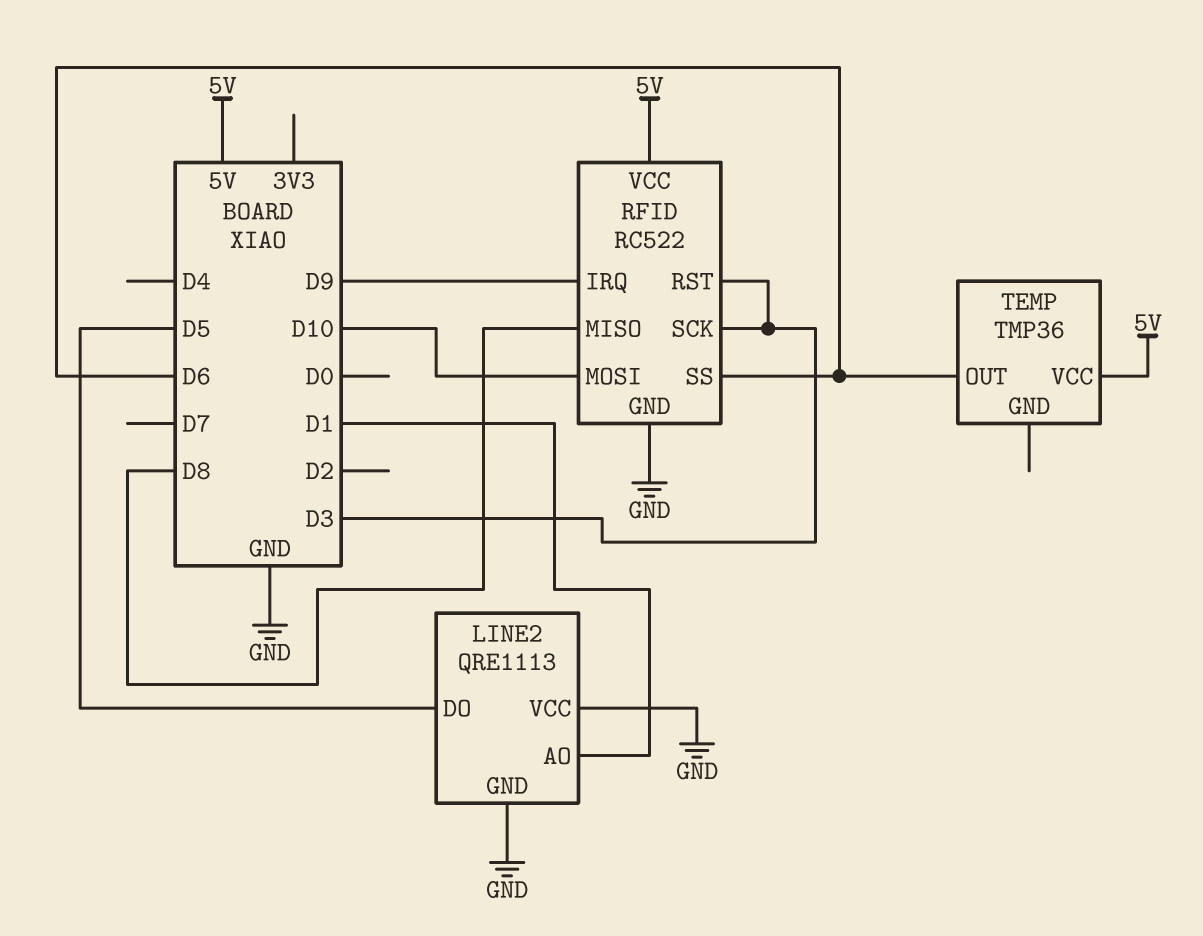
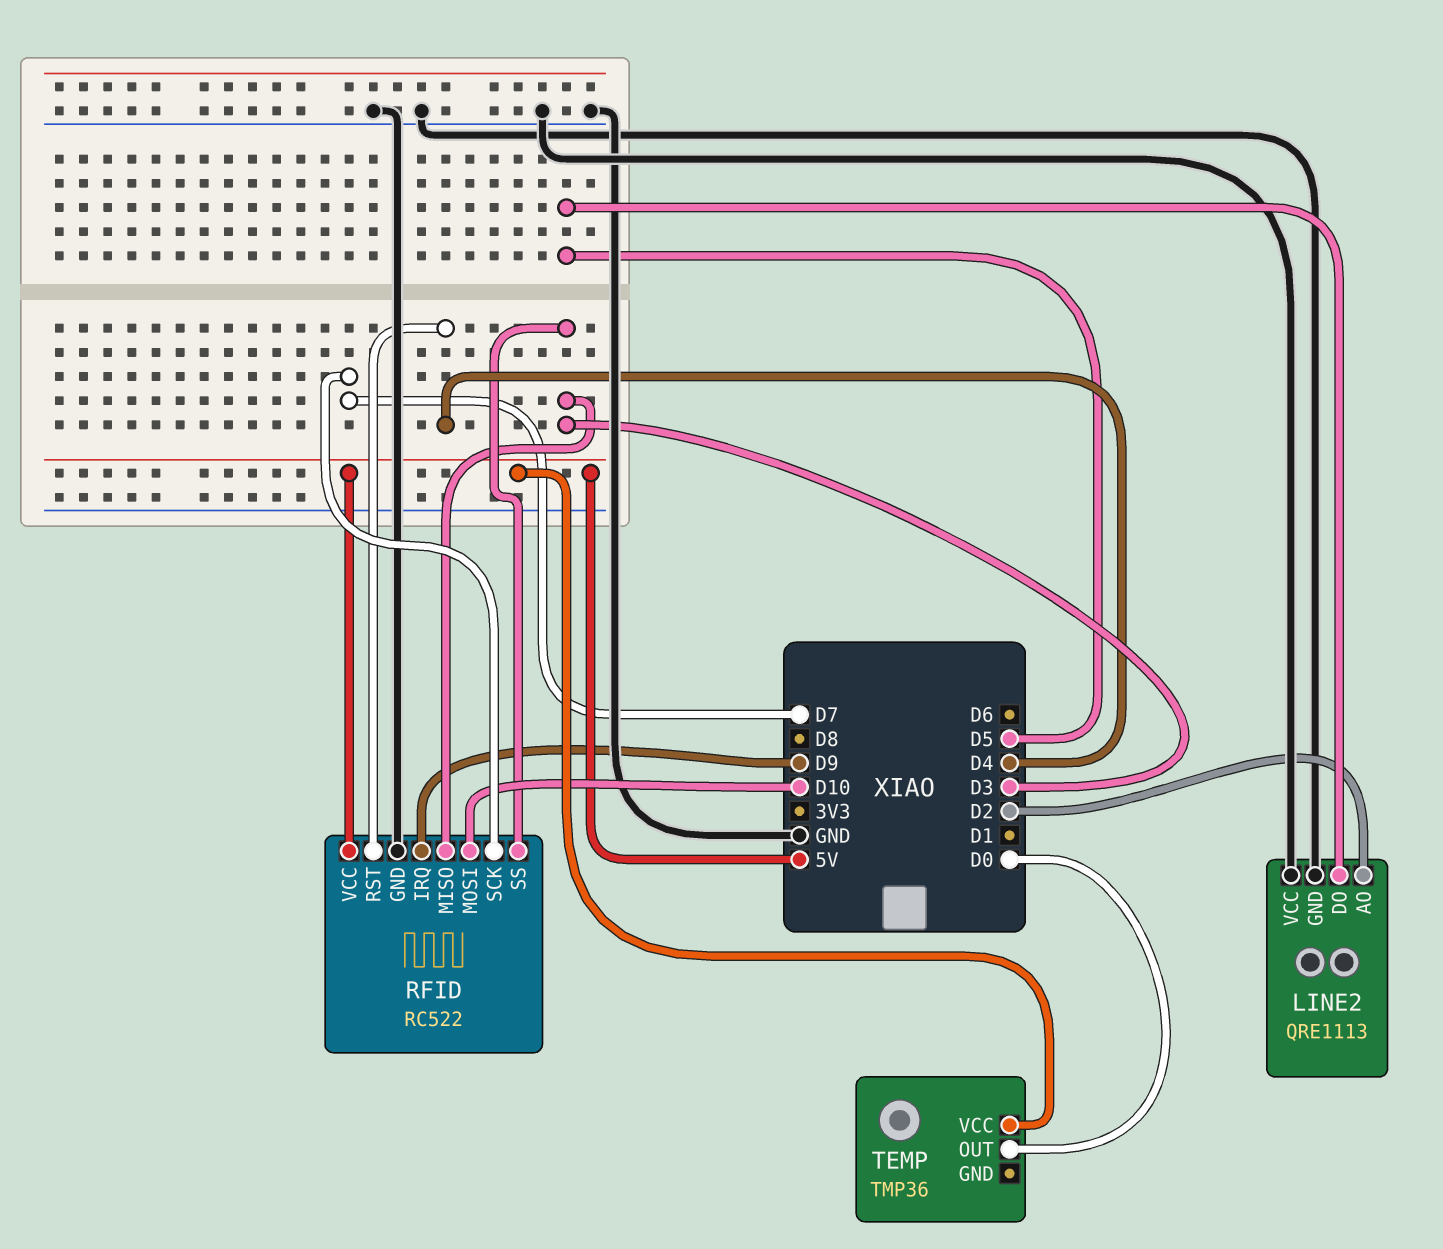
LINE2 pin AO: D1 -> D2
RFID pin MISO: D8 -> D3
RFID pin RST: D3 -> D4
RFID pin SCK: D3 -> D7
RFID pin SS: D6 -> D3
TEMP pin OUT: D6 -> D0

